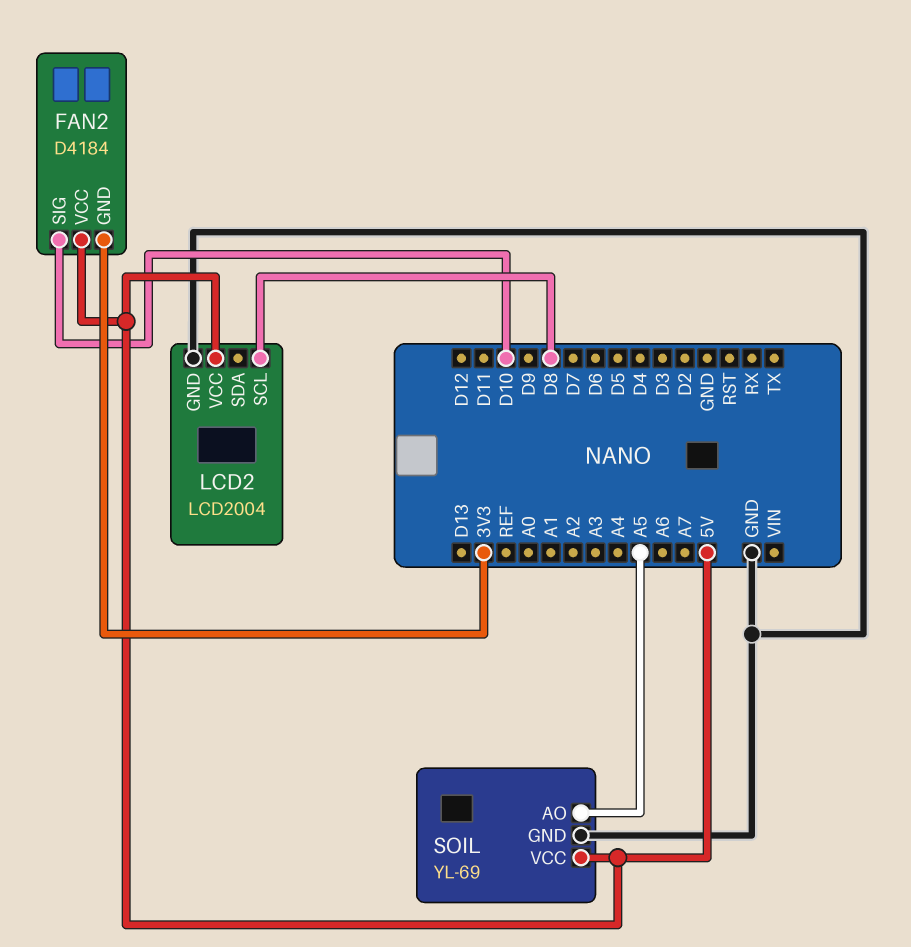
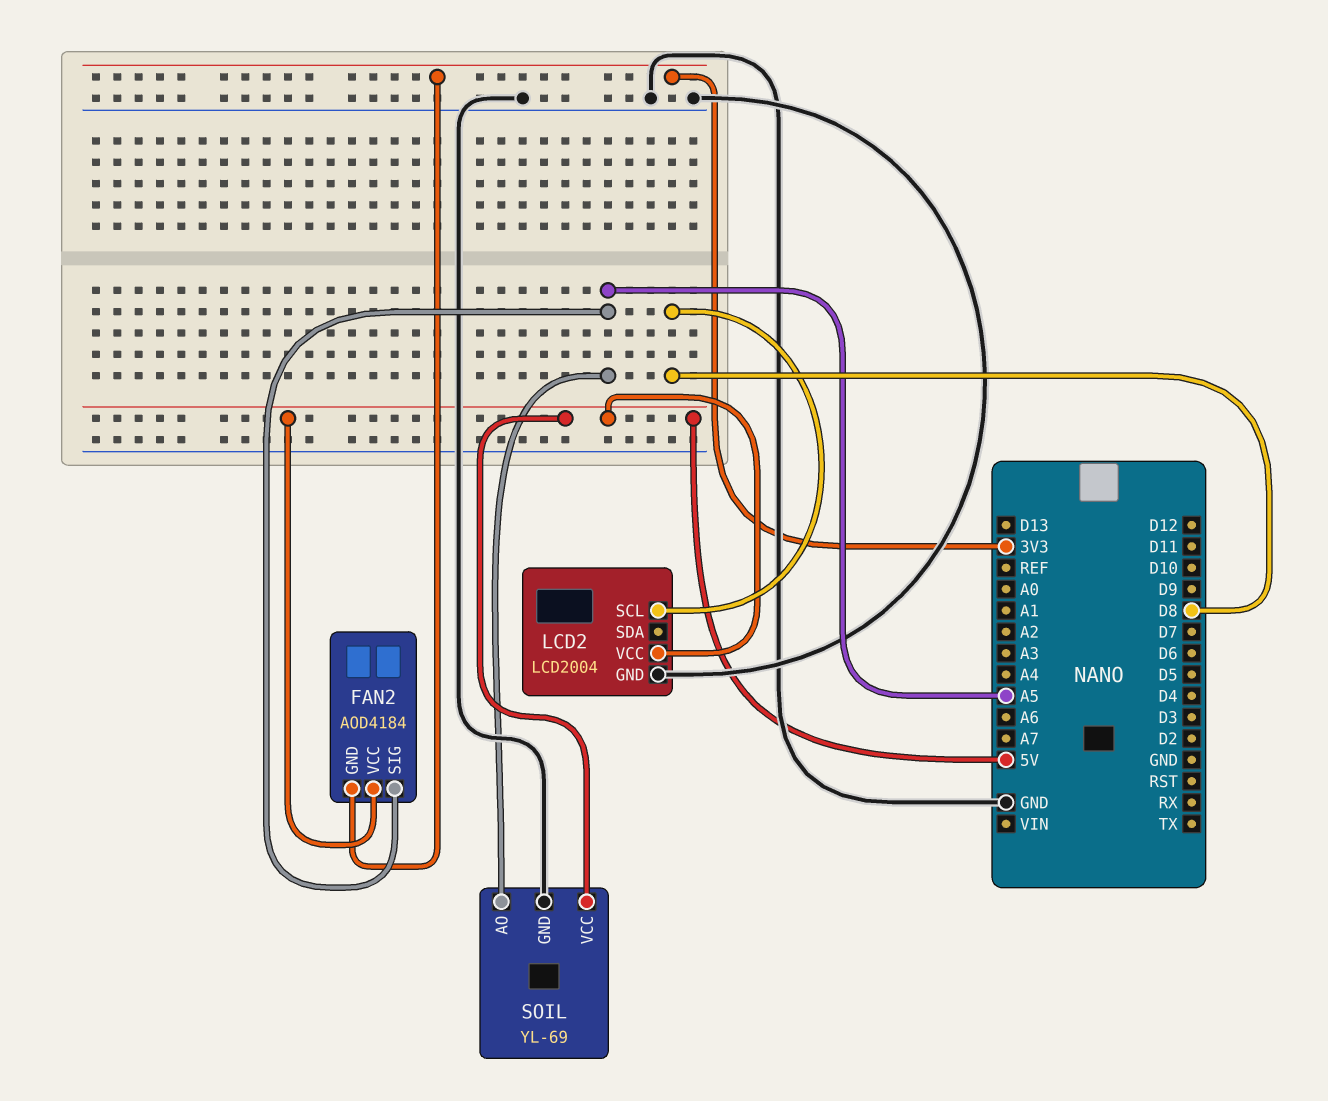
FAN2: D4184 -> AOD4184
FAN2 pin SIG: D10 -> A5

